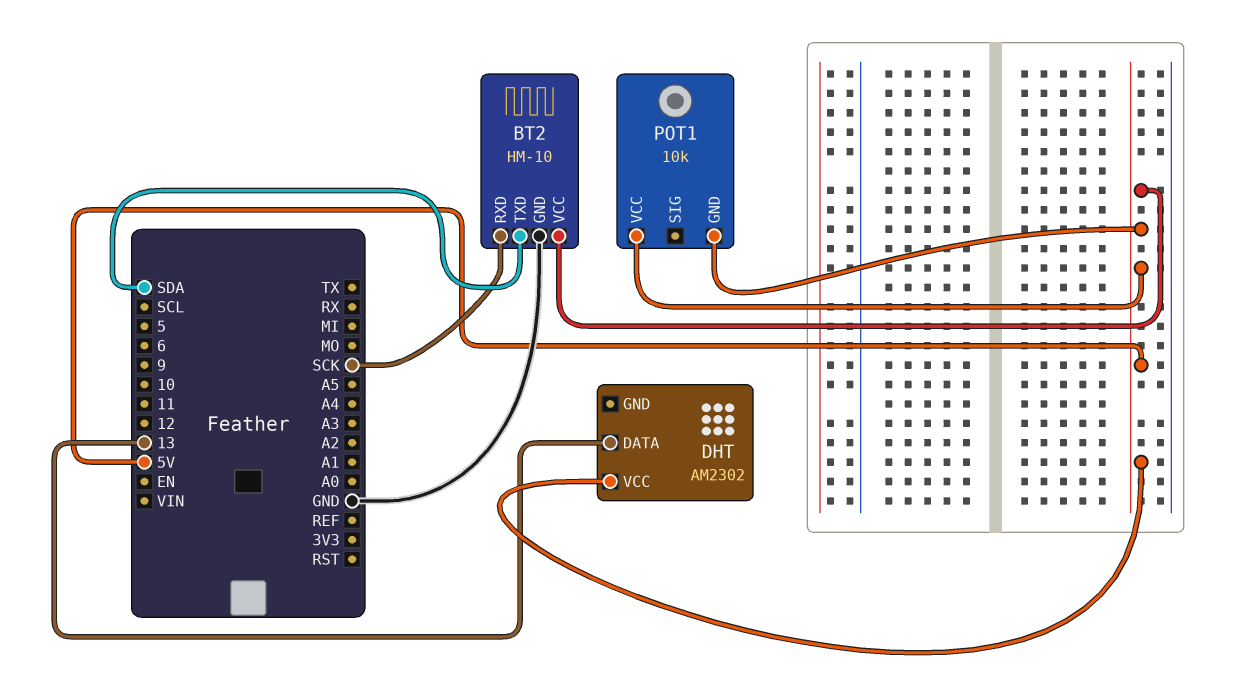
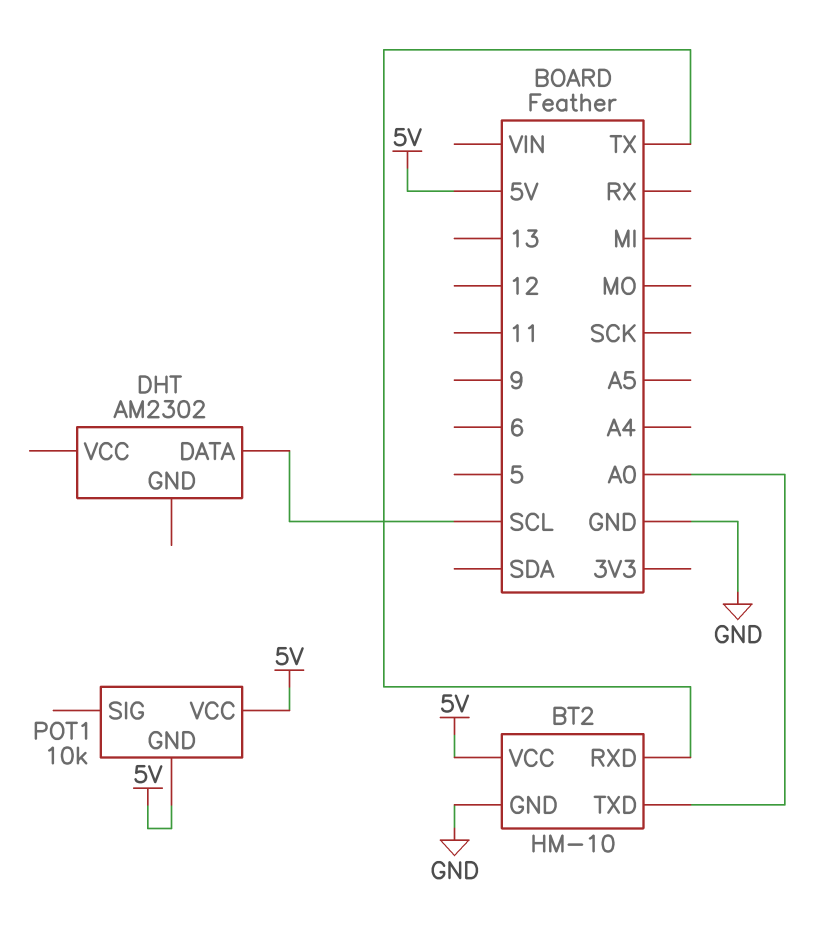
BT2 pin RXD: SCK -> TX
BT2 pin TXD: SDA -> A0
DHT pin DATA: 13 -> SCL
DHT pin VCC: 5V -> none

